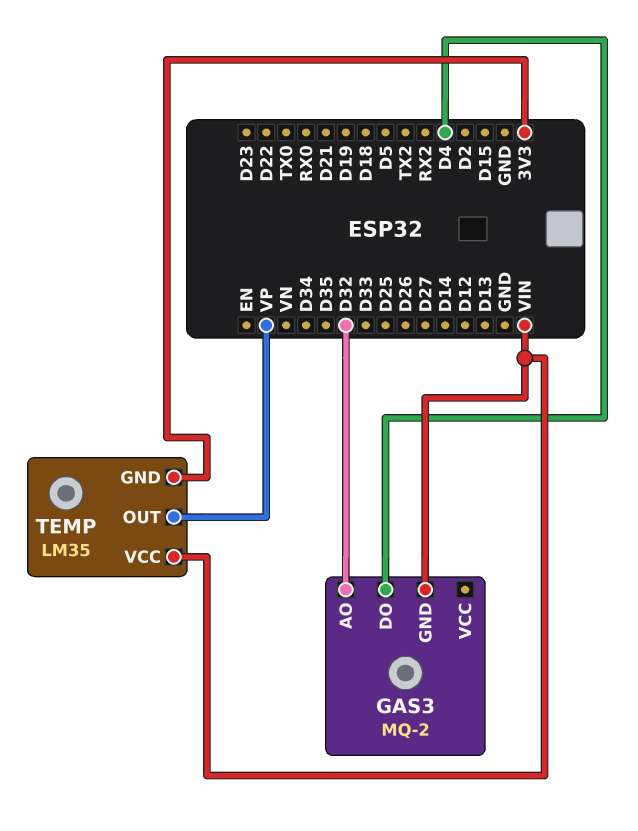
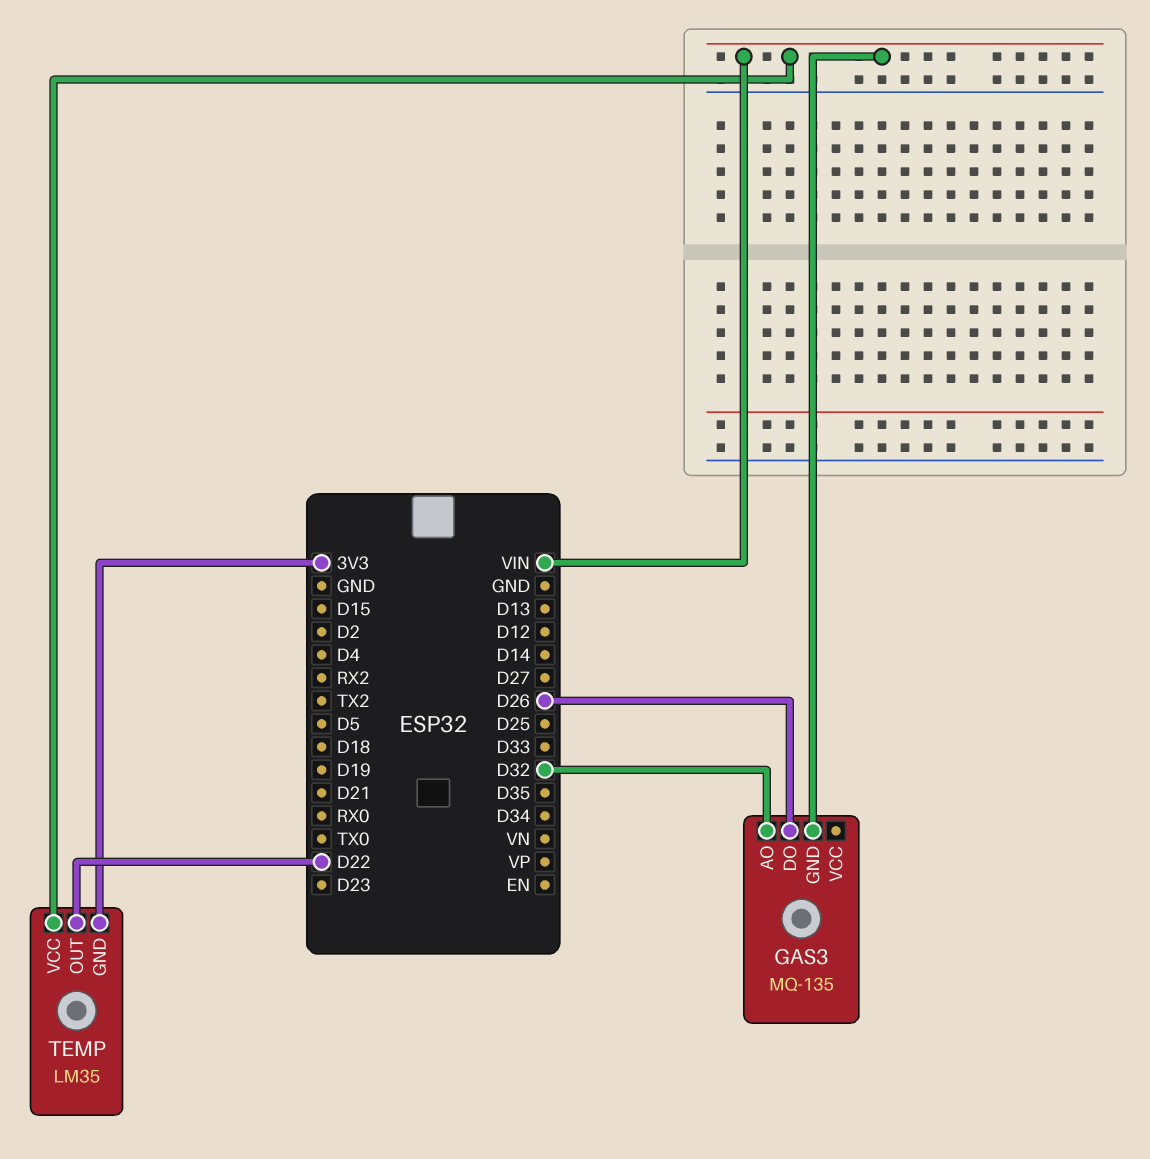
GAS3: MQ-2 -> MQ-135
GAS3 pin DO: D4 -> D26
TEMP pin OUT: VP -> D22

